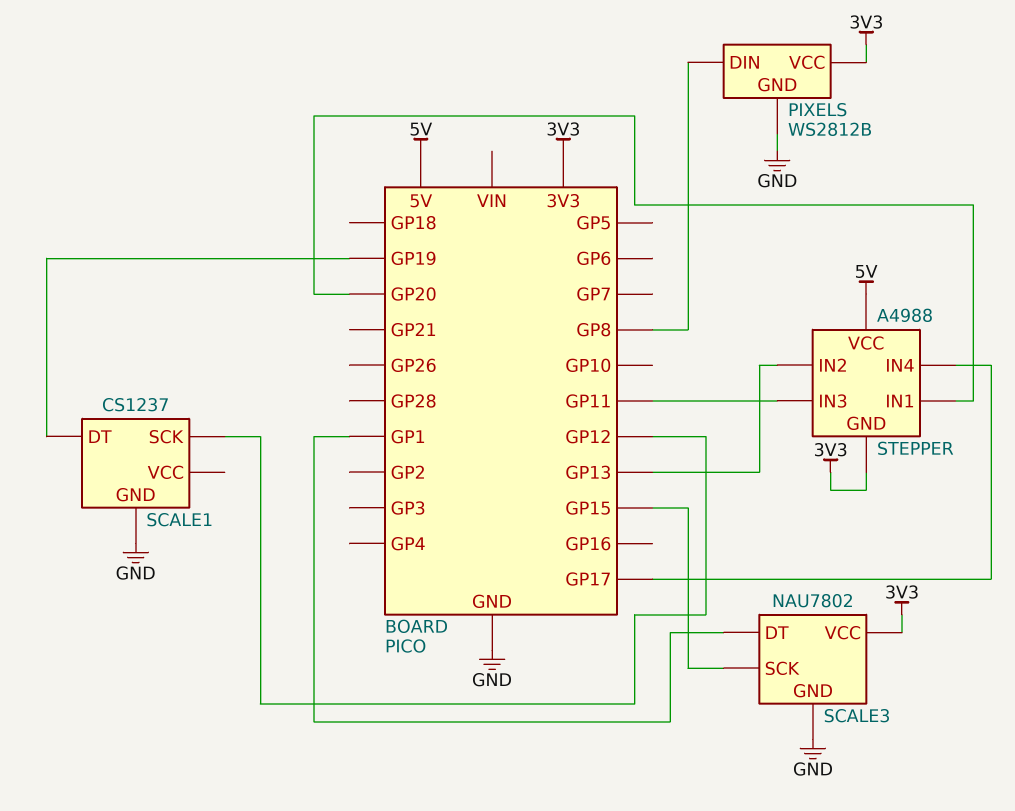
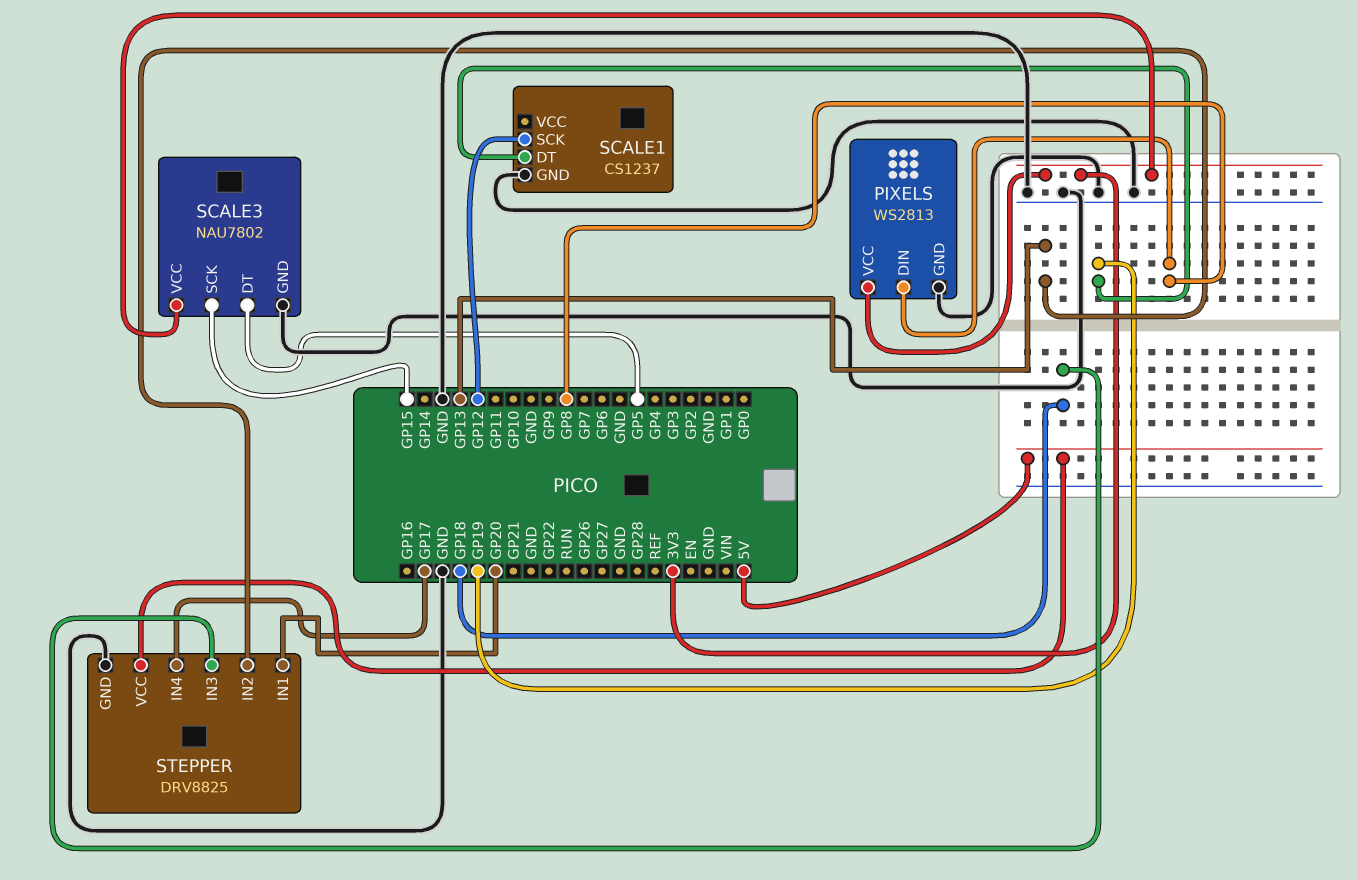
PIXELS: WS2812B -> WS2813
SCALE3 pin DT: GP1 -> GP5
STEPPER: A4988 -> DRV8825
STEPPER pin GND: 3V3 -> GND
STEPPER pin IN3: GP11 -> GP18

